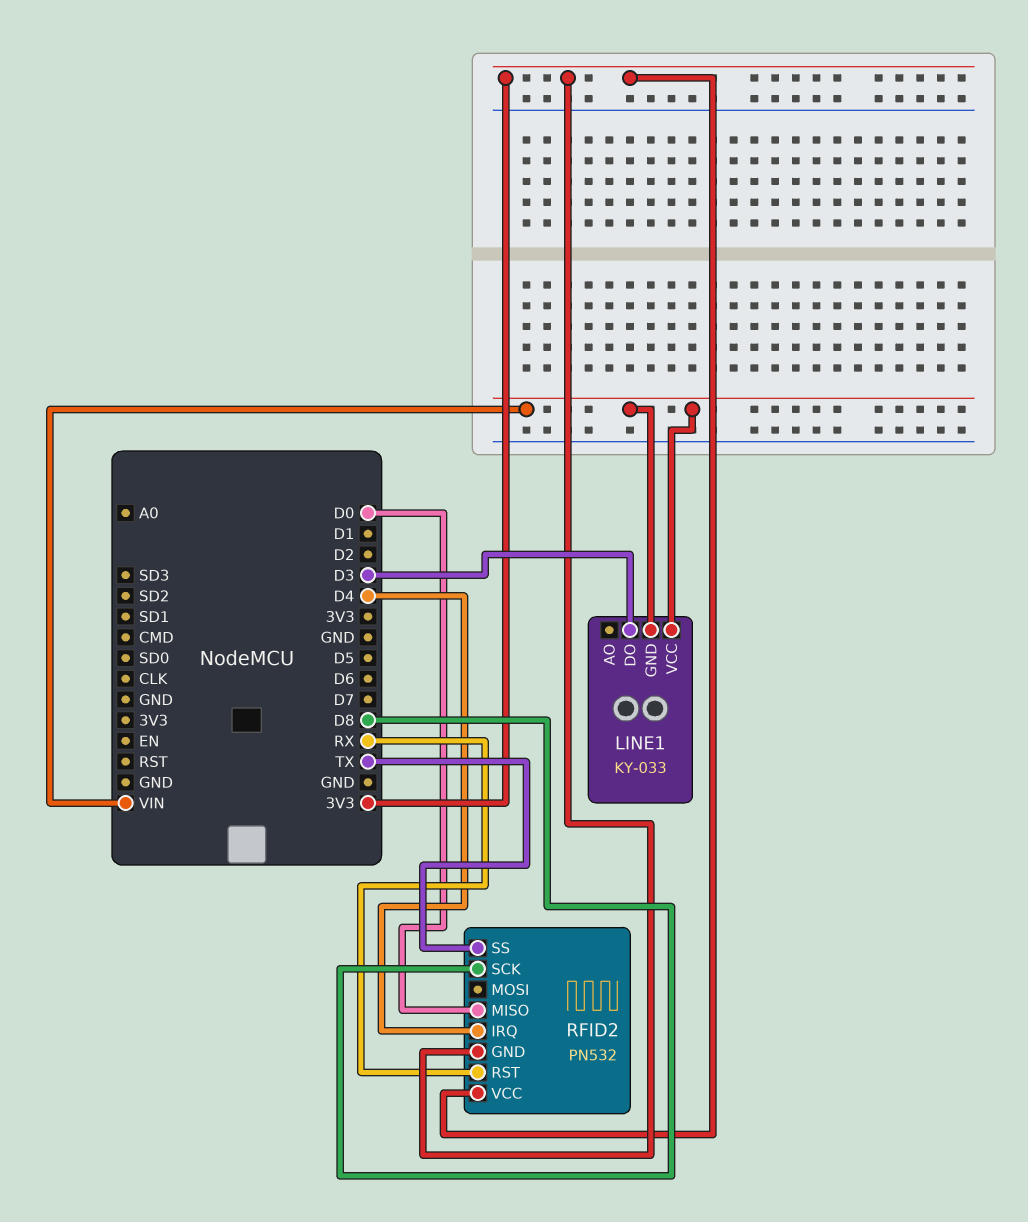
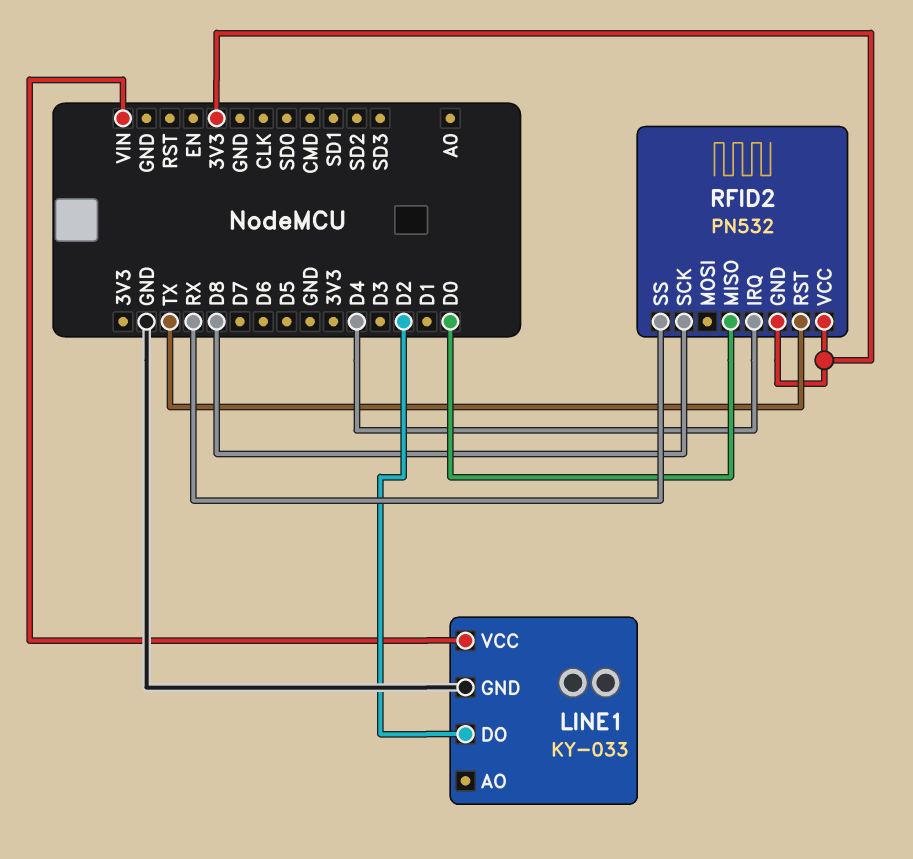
LINE1 pin DO: D3 -> D2
LINE1 pin GND: VIN -> GND
RFID2 pin RST: RX -> TX
RFID2 pin SS: TX -> RX

